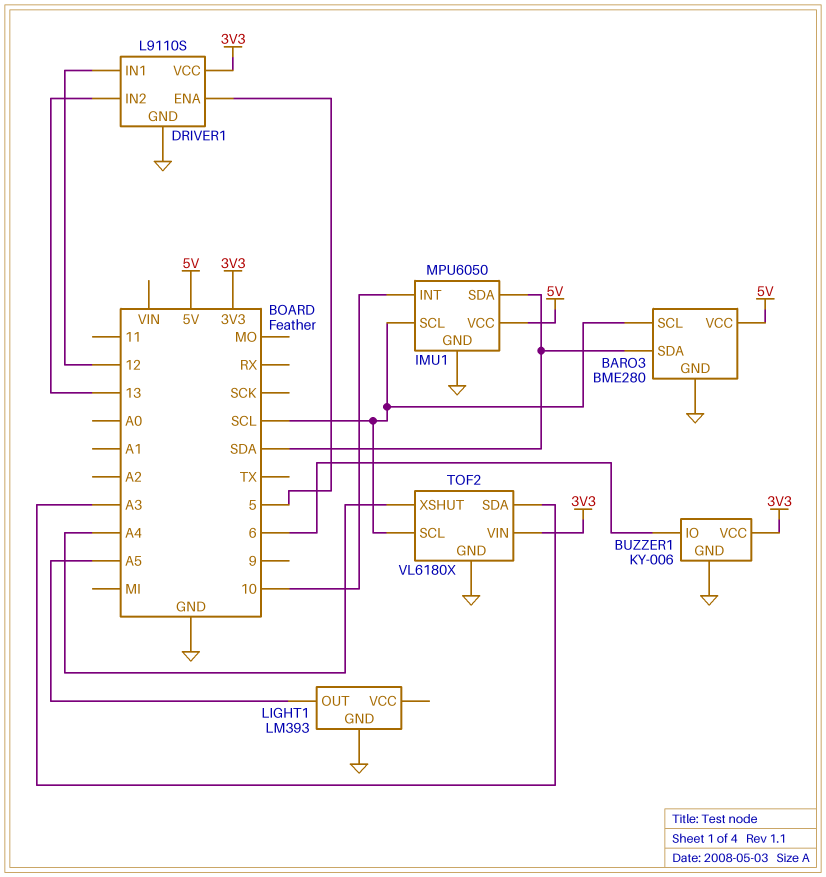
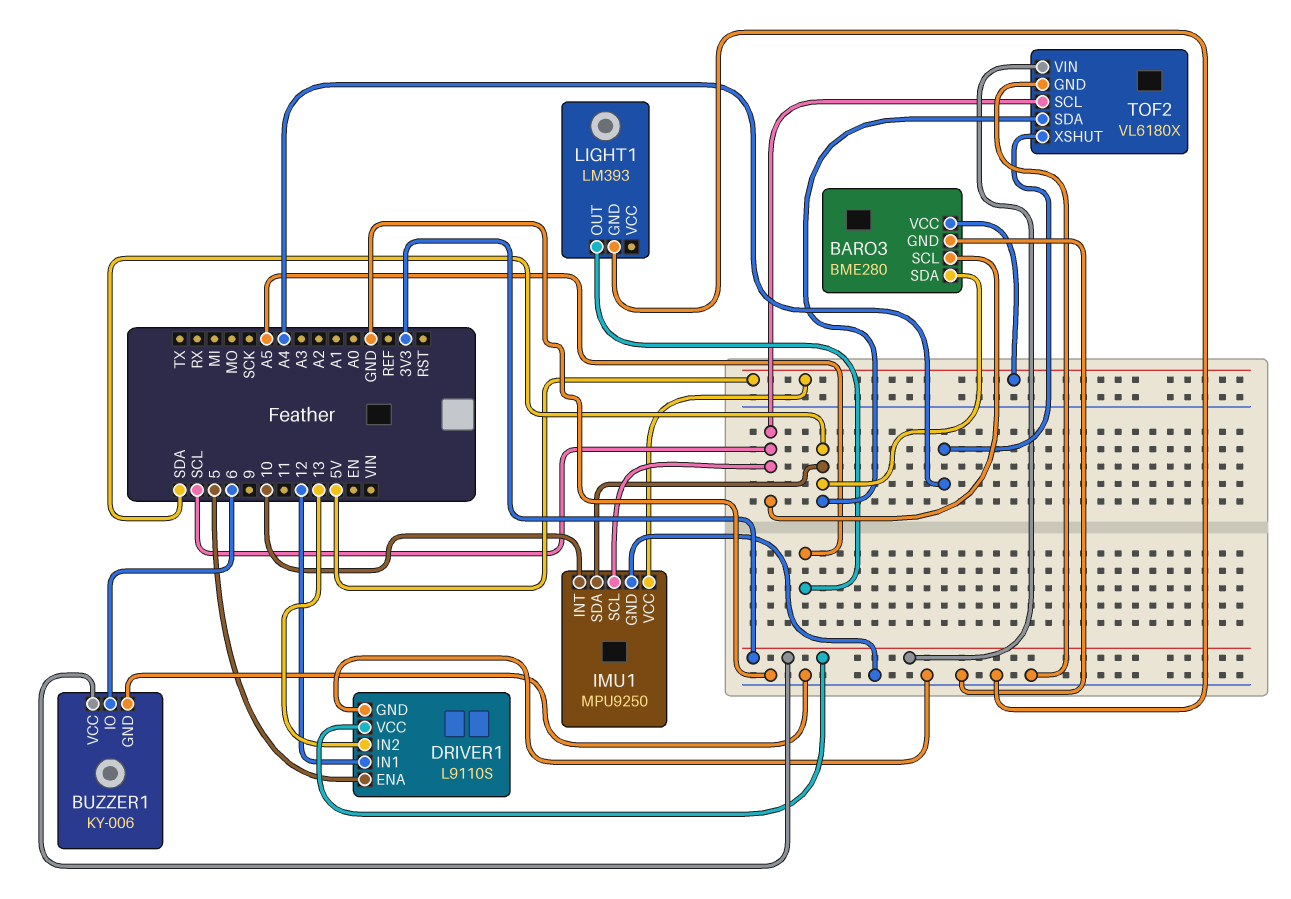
IMU1: MPU6050 -> MPU9250
TOF2 pin SDA: A3 -> SDA

